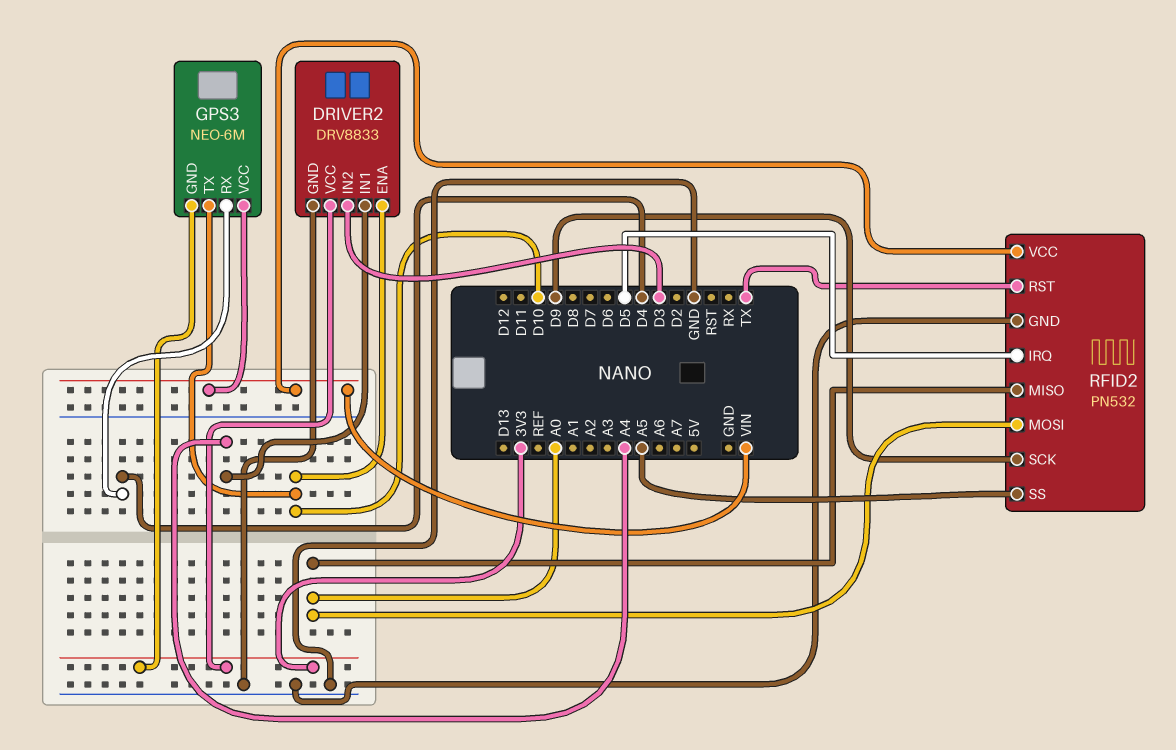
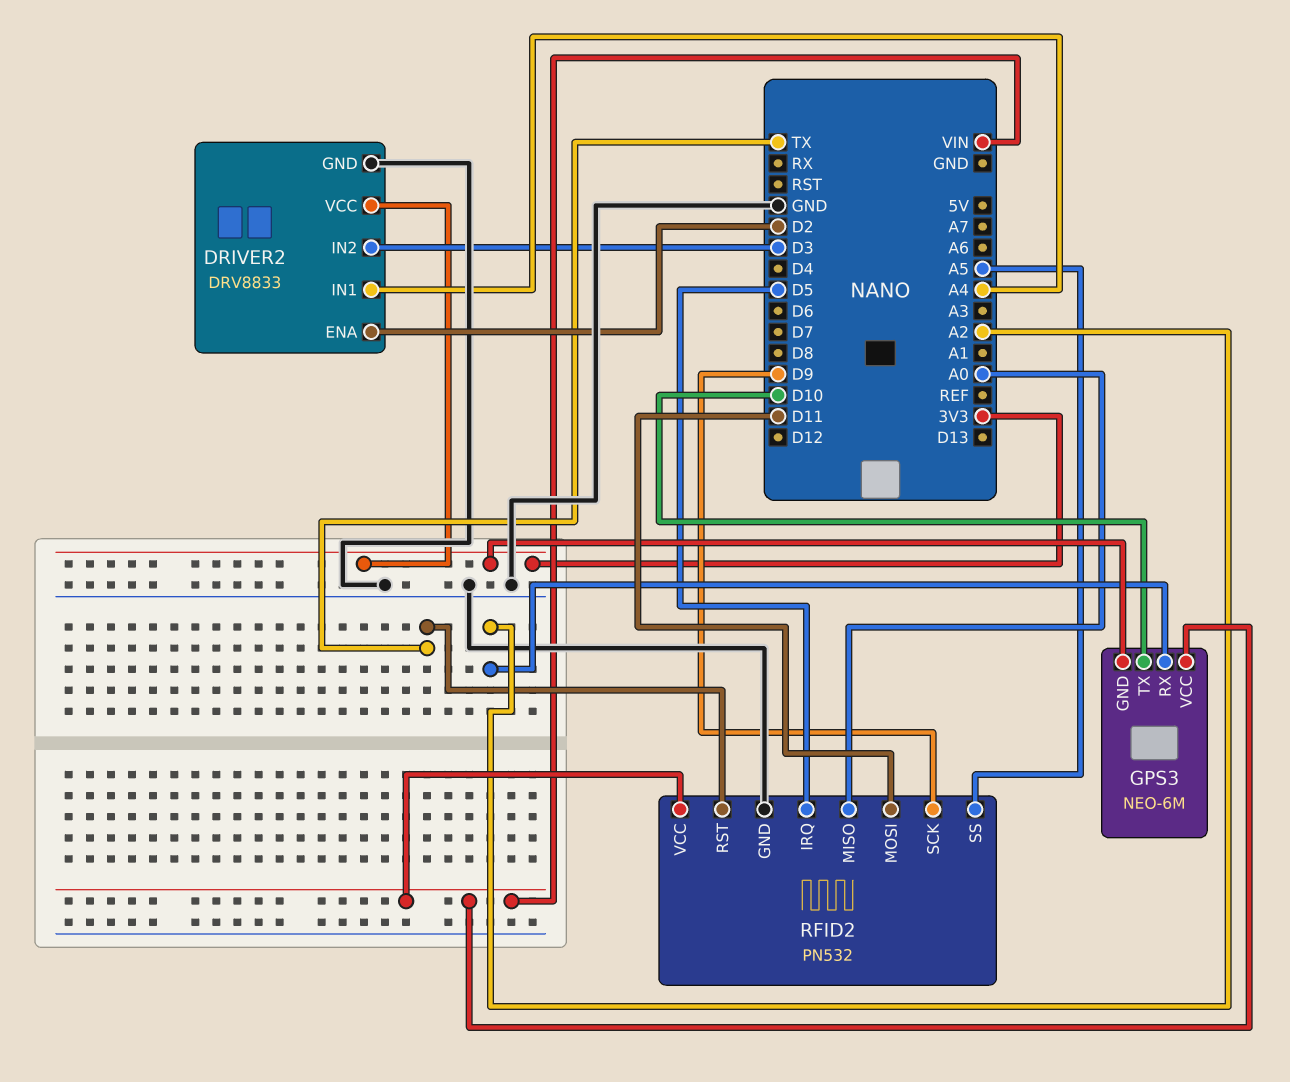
DRIVER2 pin ENA: D10 -> D2
GPS3 pin RX: D4 -> A2
RFID2 pin MOSI: A0 -> D11

